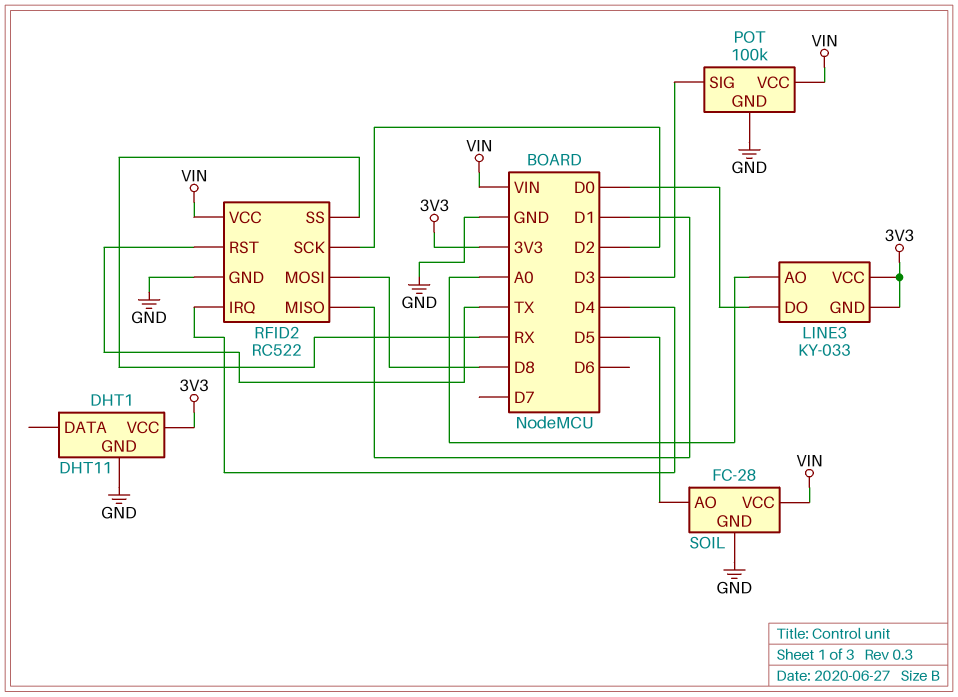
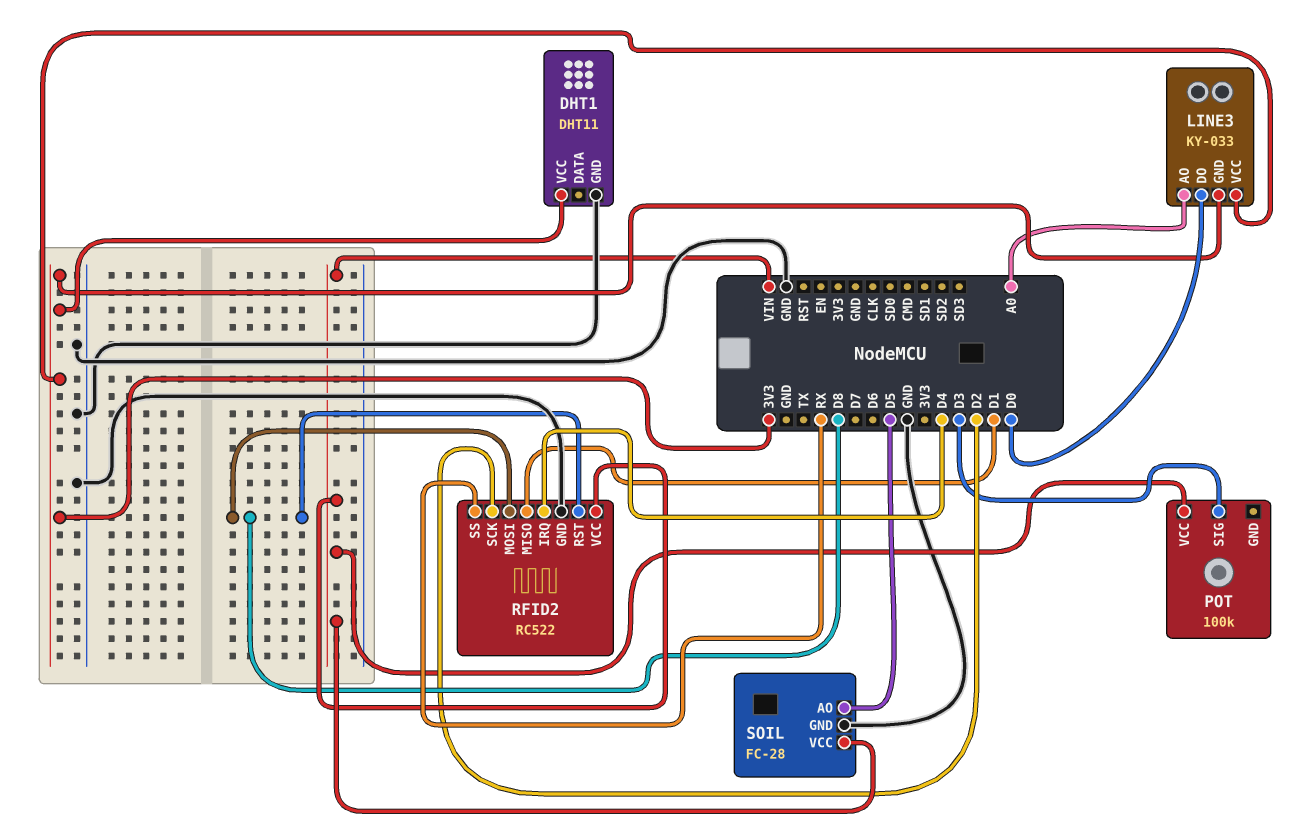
POT pin GND: GND -> none
RFID2 pin RST: TX -> D8

